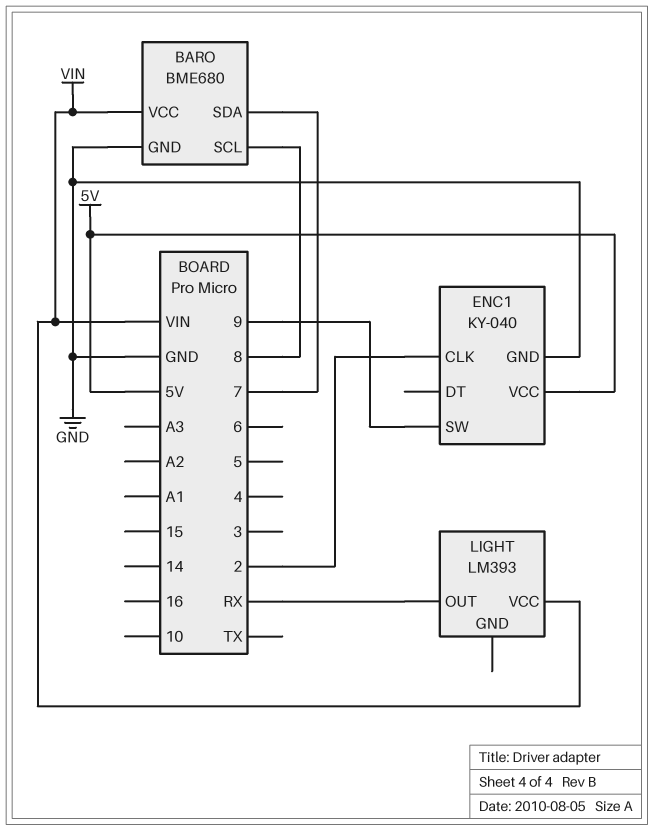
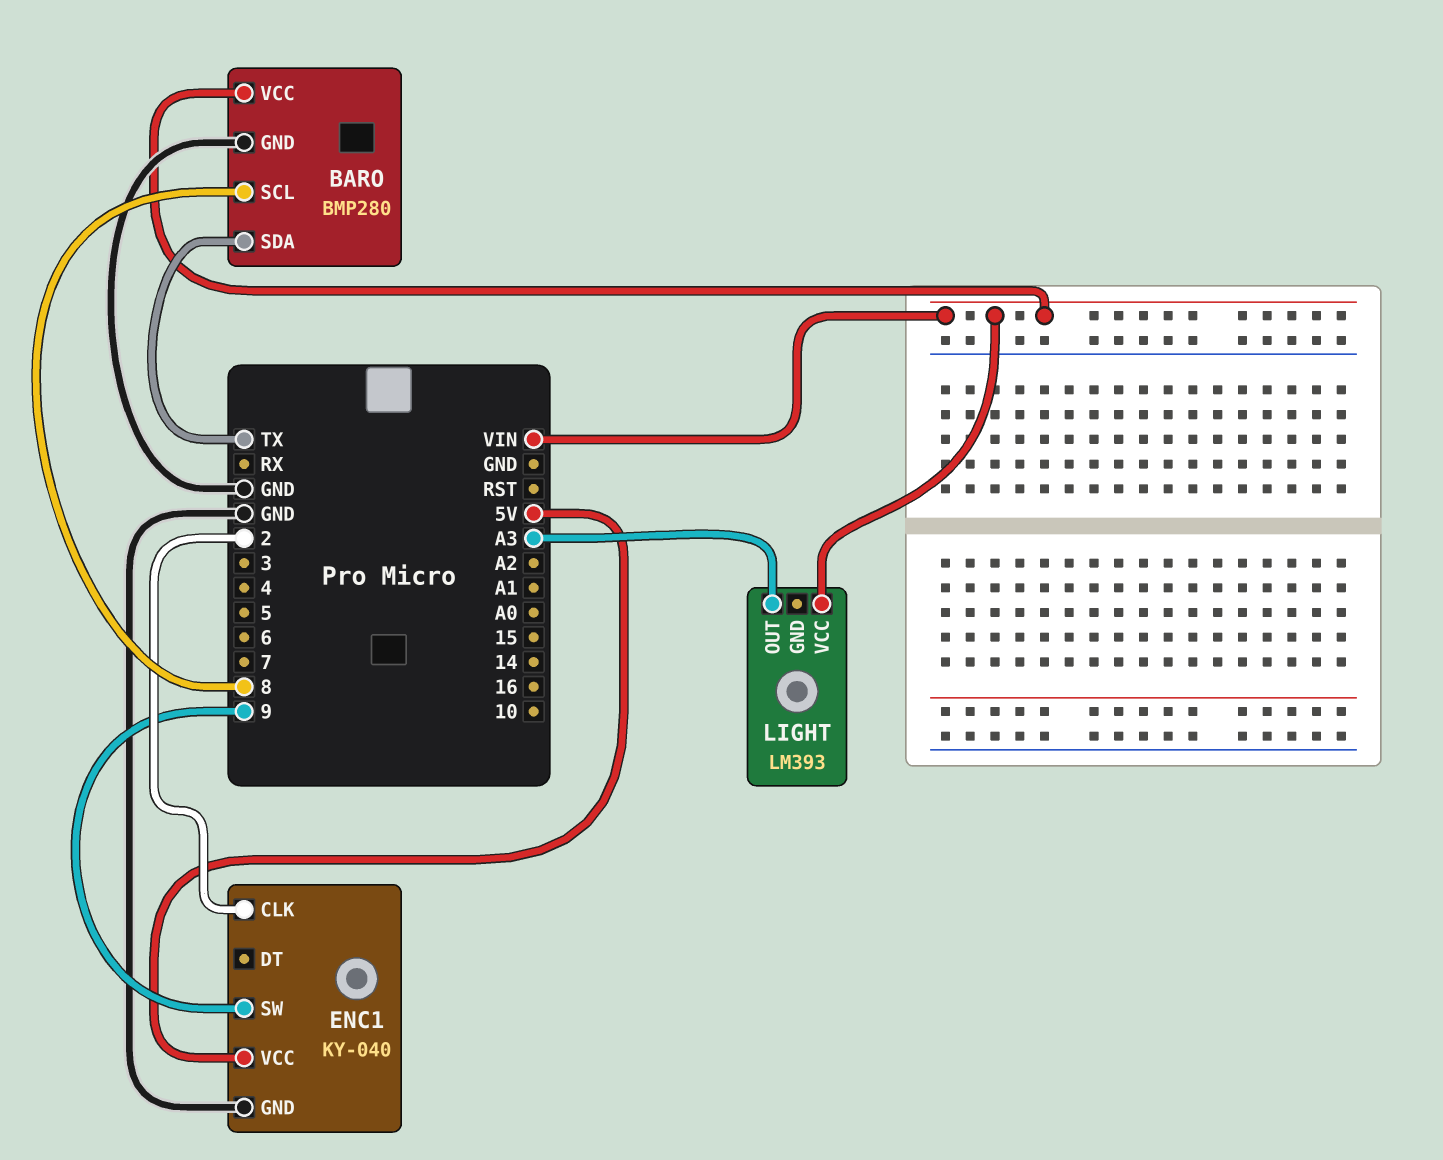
BARO: BME680 -> BMP280
BARO pin SDA: 7 -> TX
LIGHT pin OUT: RX -> A3

